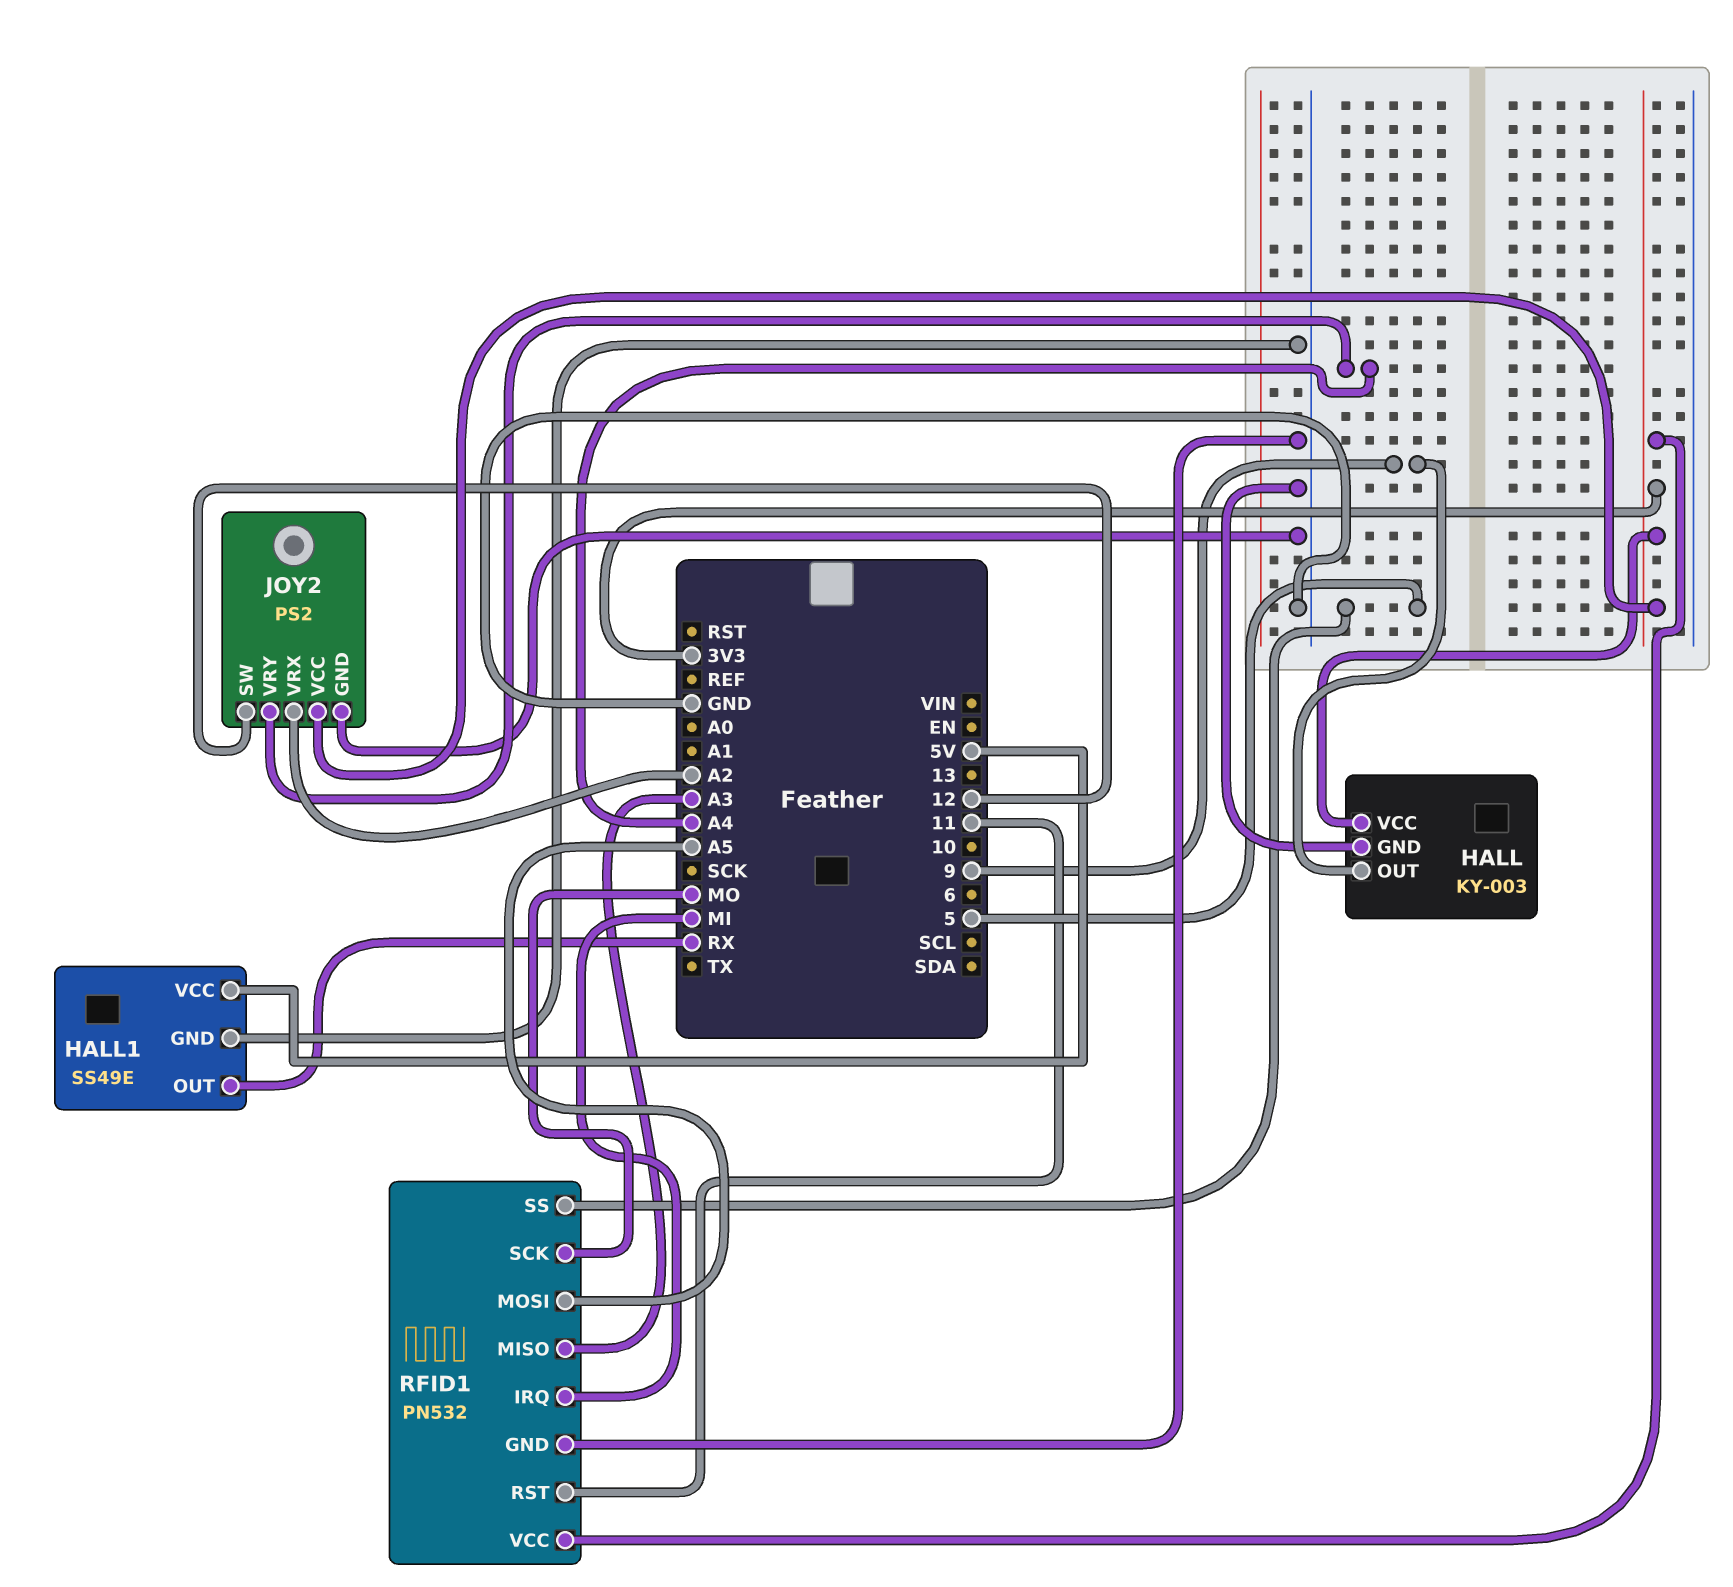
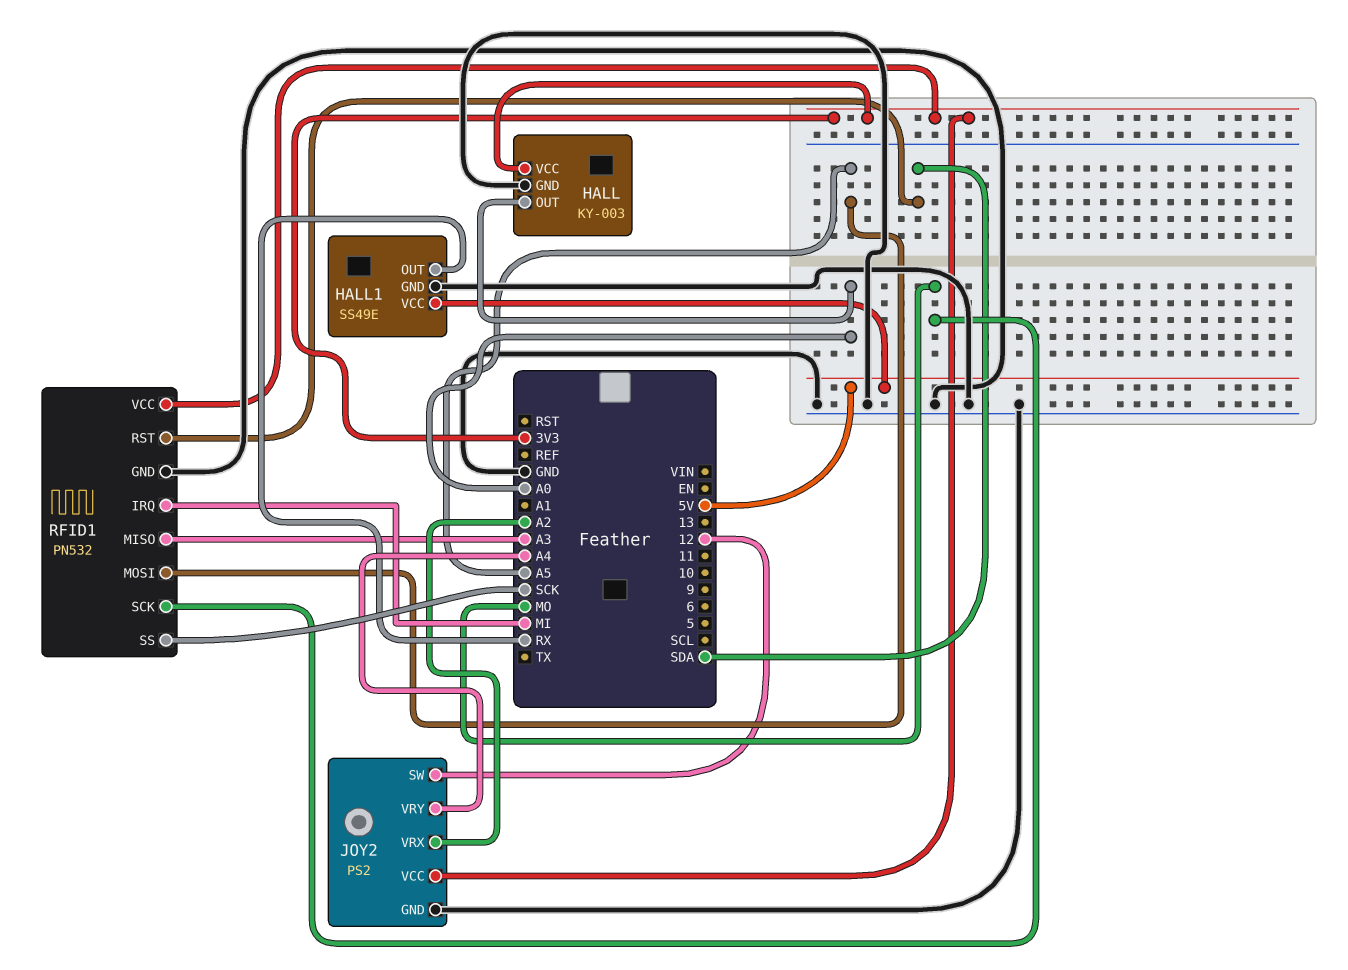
HALL pin OUT: 9 -> A0
RFID1 pin RST: 11 -> SDA
RFID1 pin SS: 5 -> SCK

